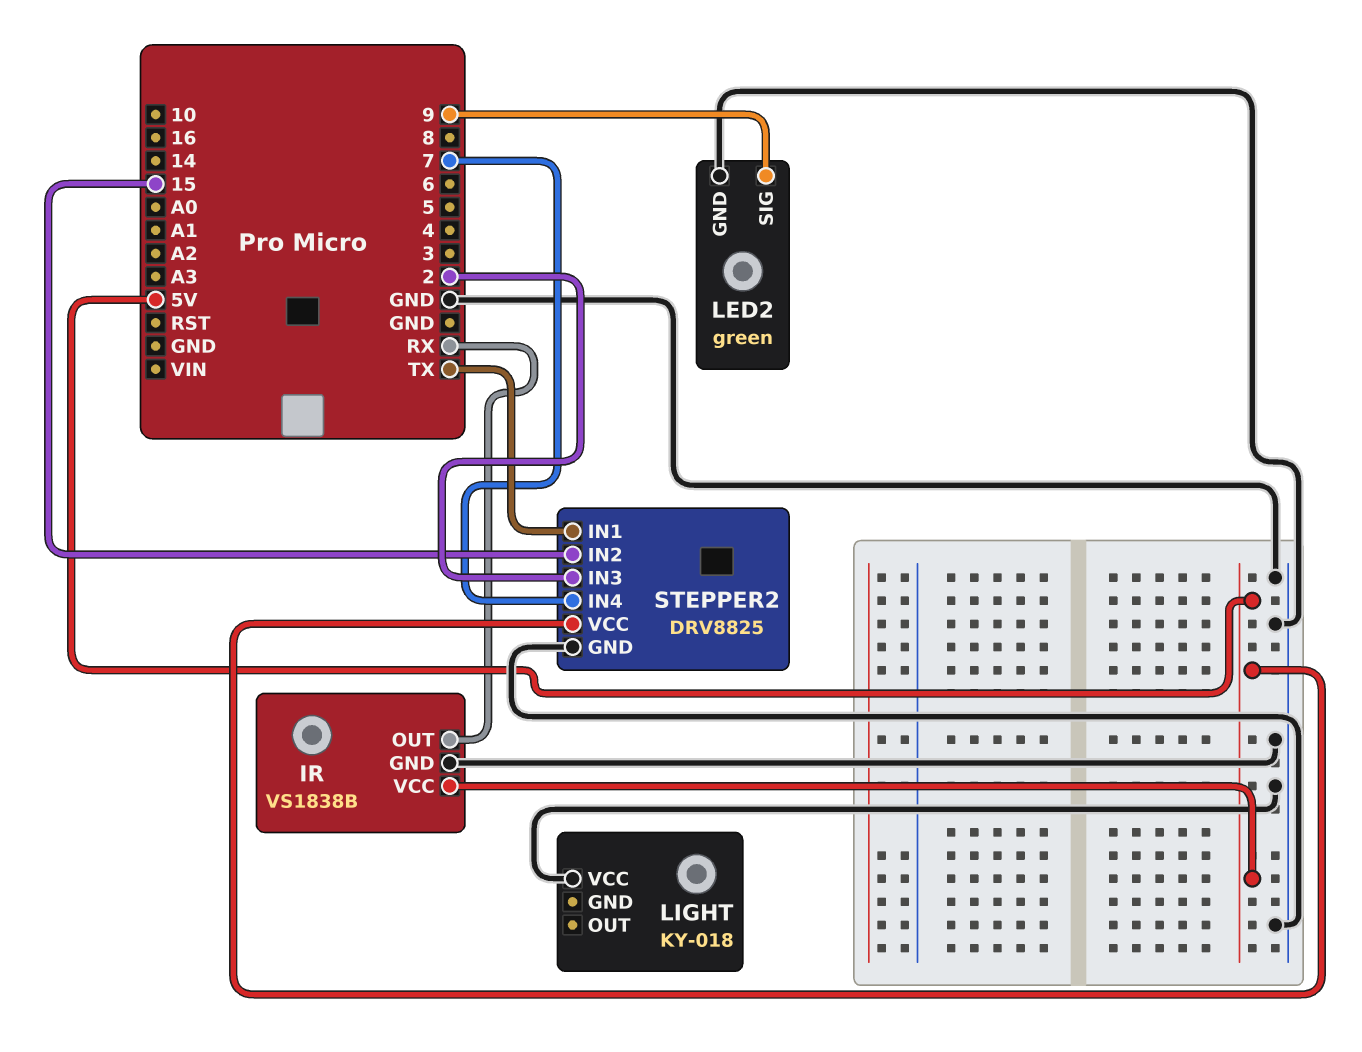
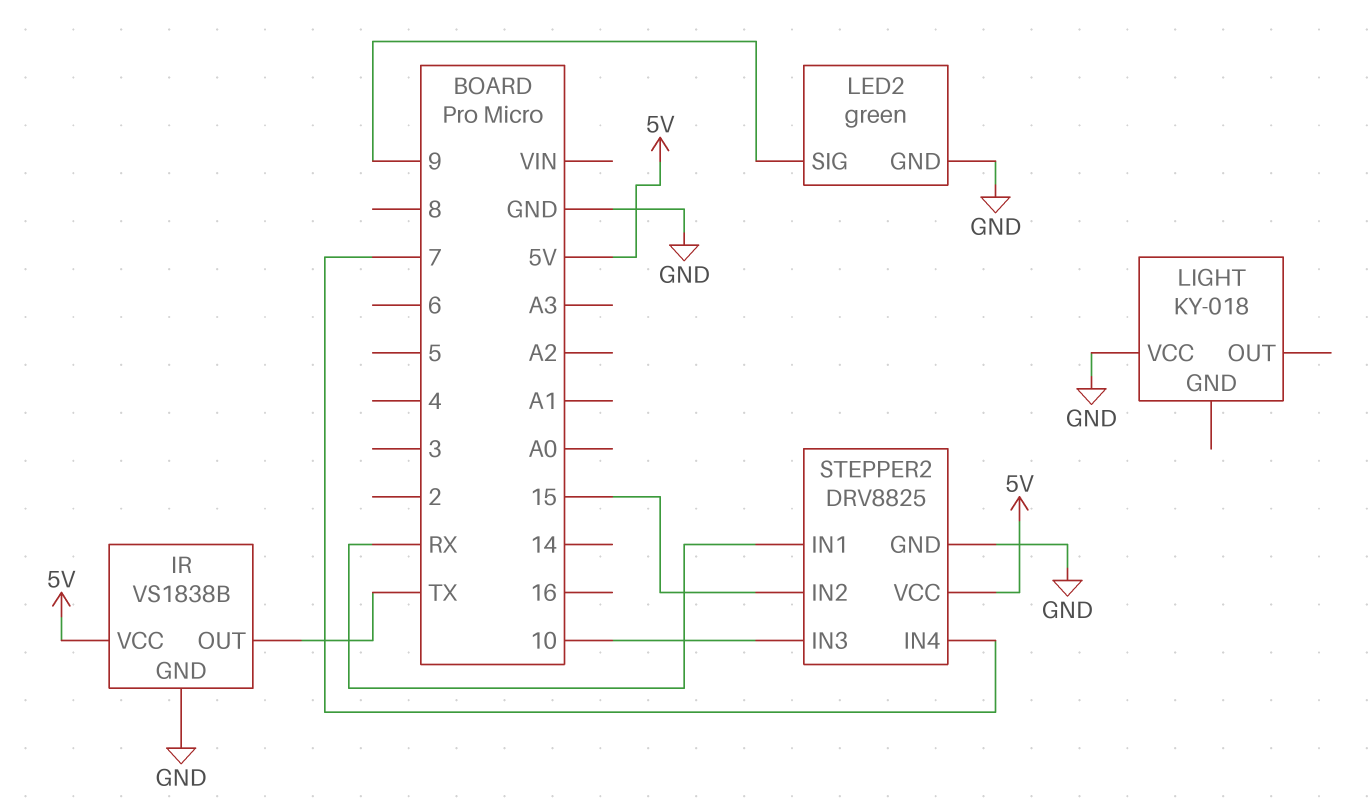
IR pin OUT: RX -> TX
STEPPER2 pin IN1: TX -> RX
STEPPER2 pin IN3: 2 -> 10

